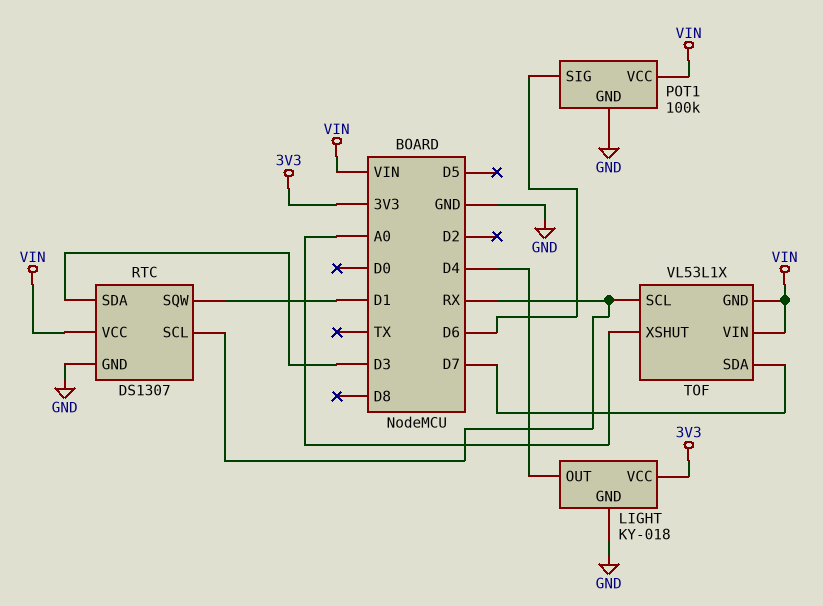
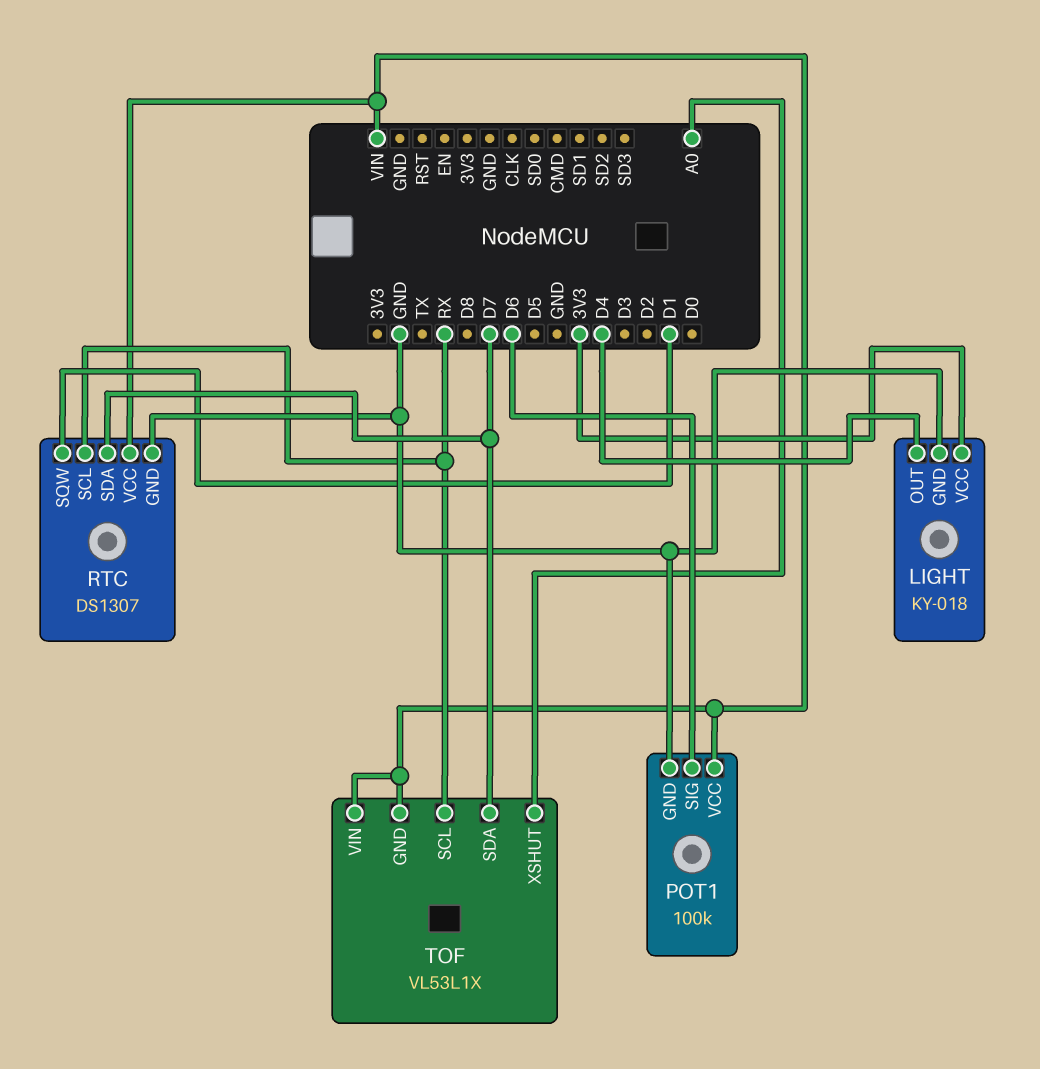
RTC pin SDA: D3 -> D7

